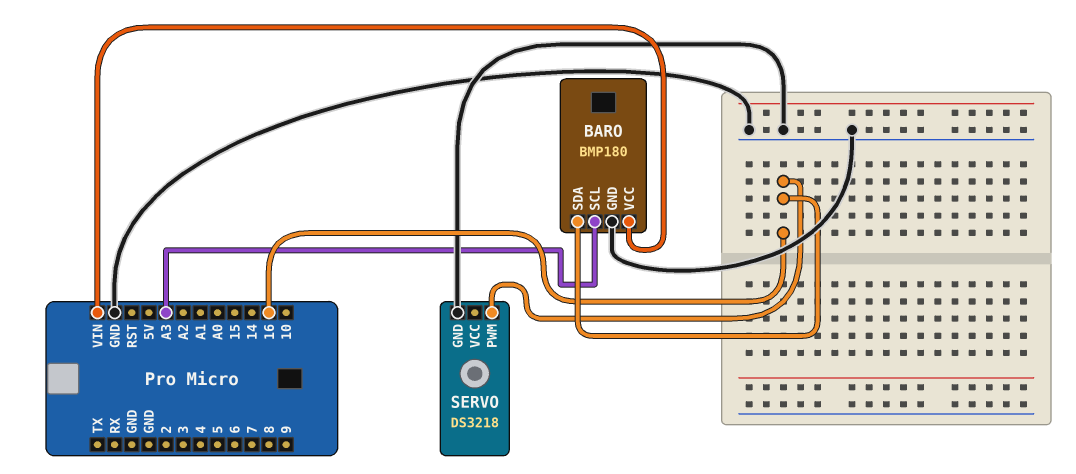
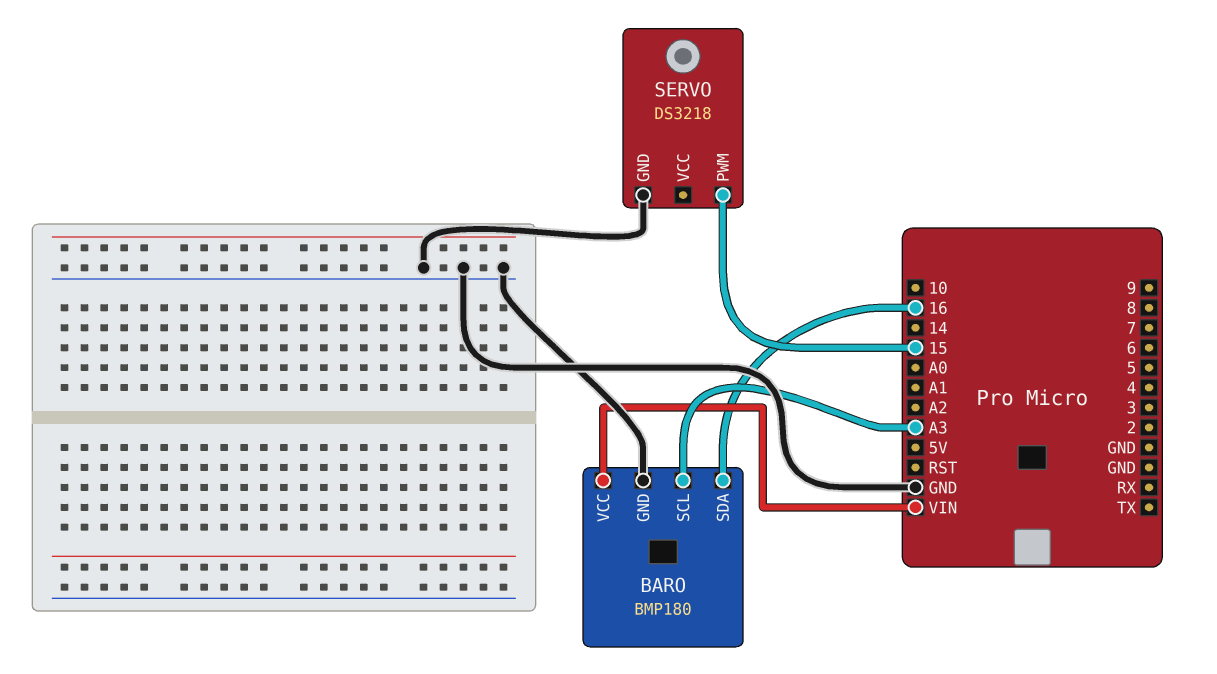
SERVO pin PWM: 16 -> 15

